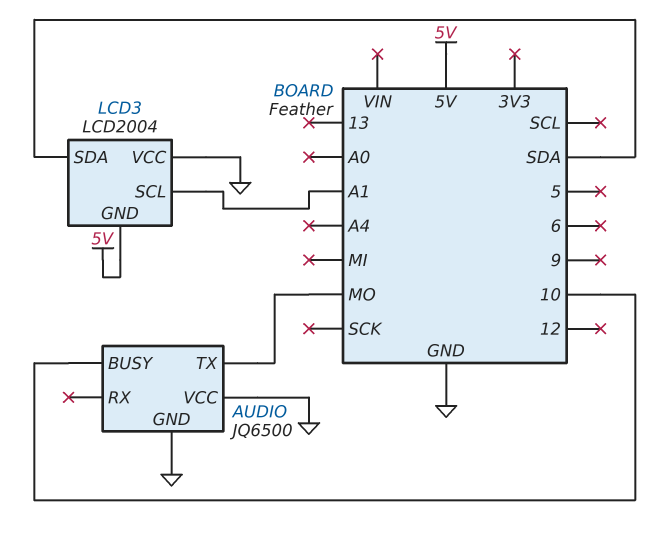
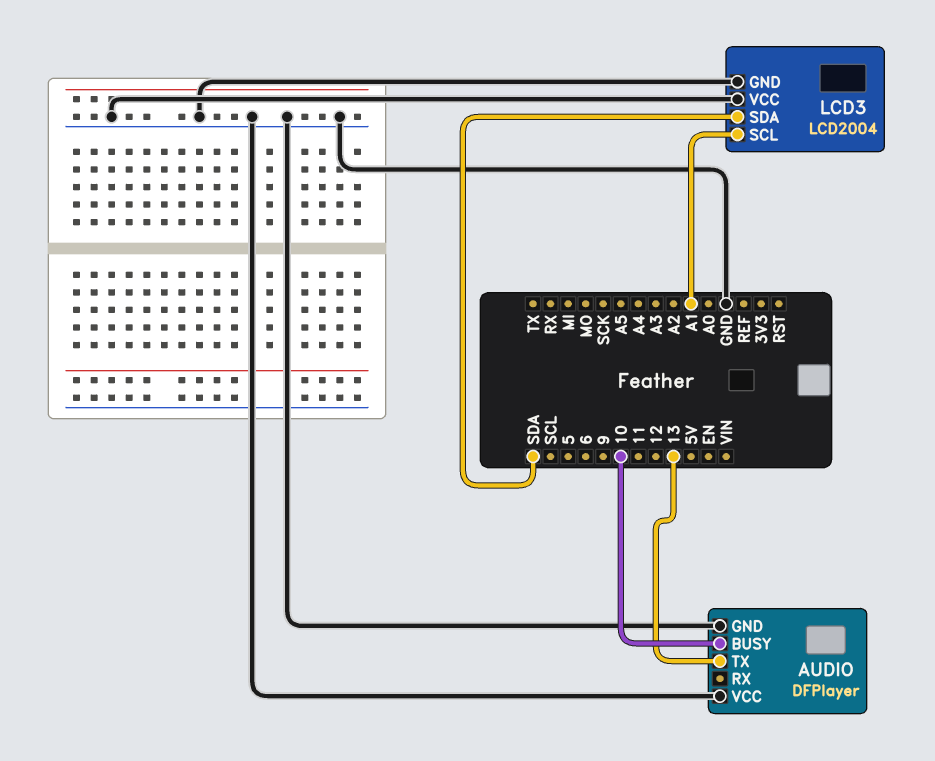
AUDIO: JQ6500 -> DFPlayer
AUDIO pin TX: MO -> 13
LCD3 pin GND: 5V -> GND

